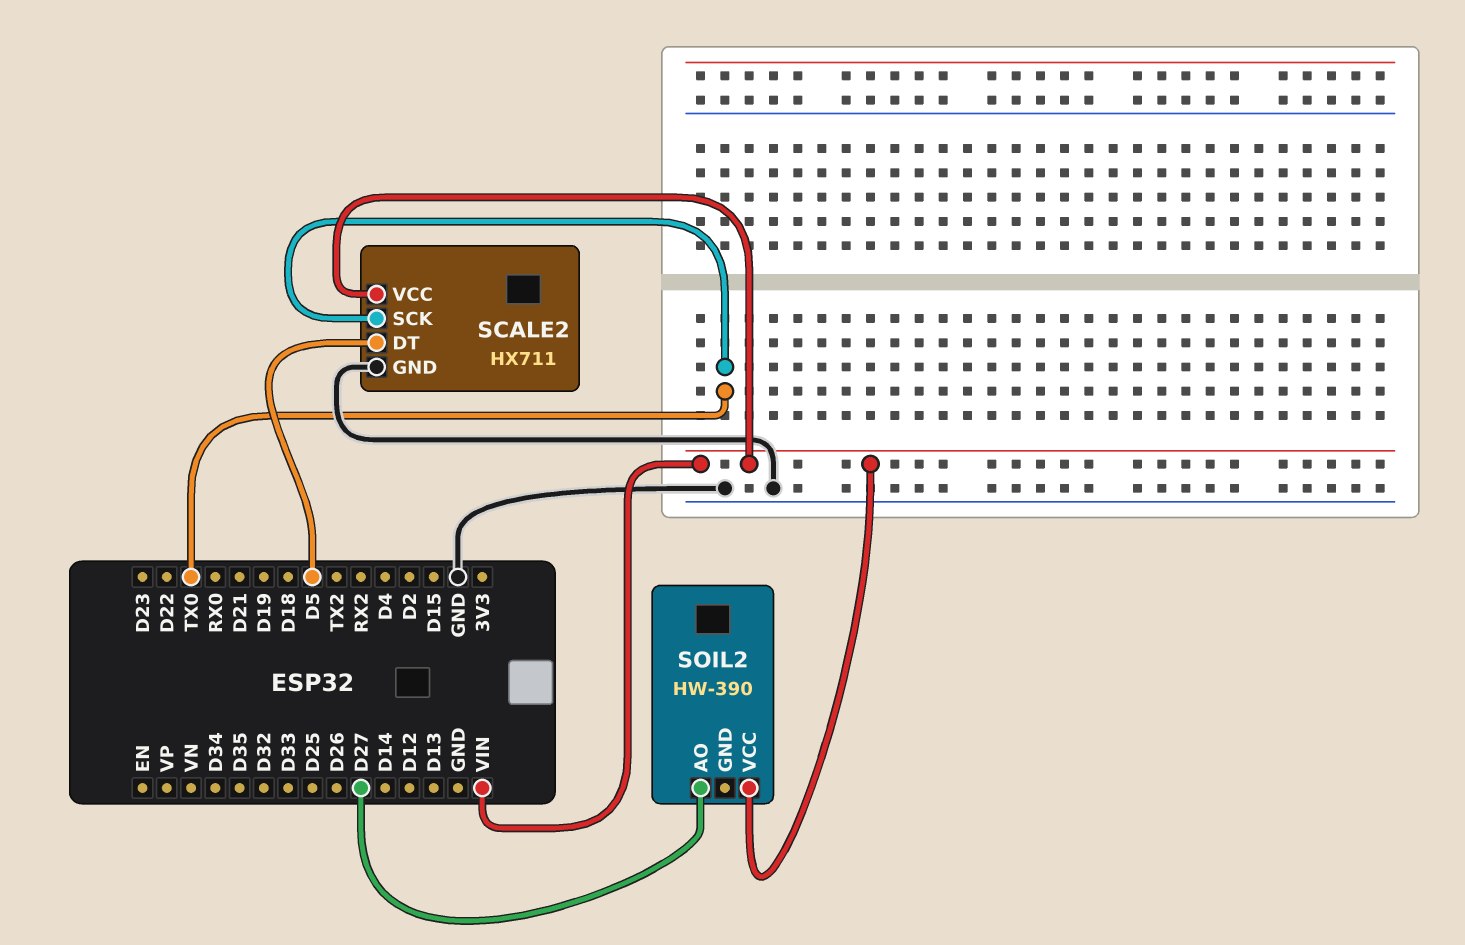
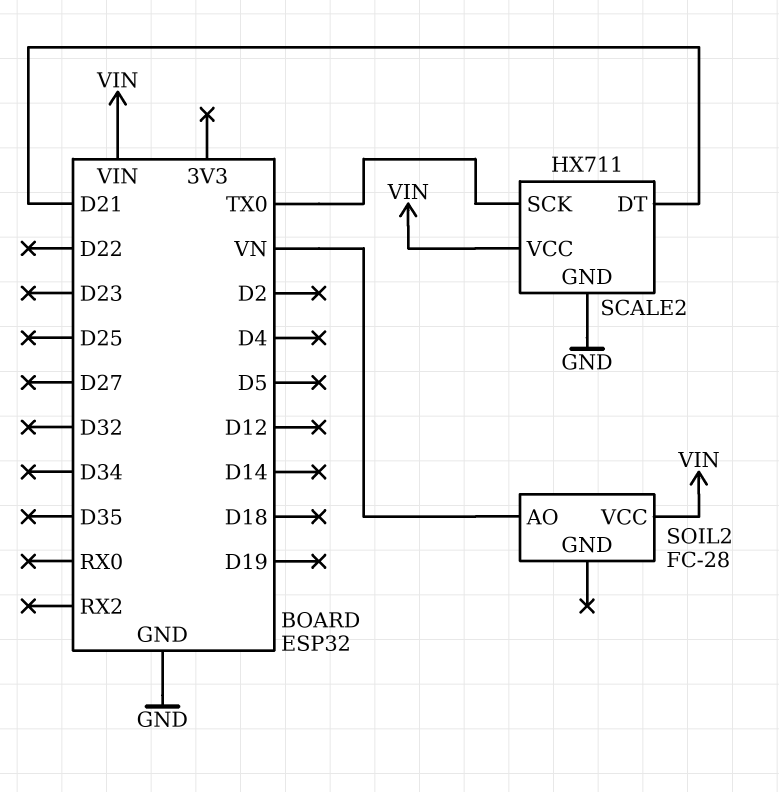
SCALE2 pin DT: D5 -> D21
SOIL2: HW-390 -> FC-28
SOIL2 pin AO: D27 -> VN

